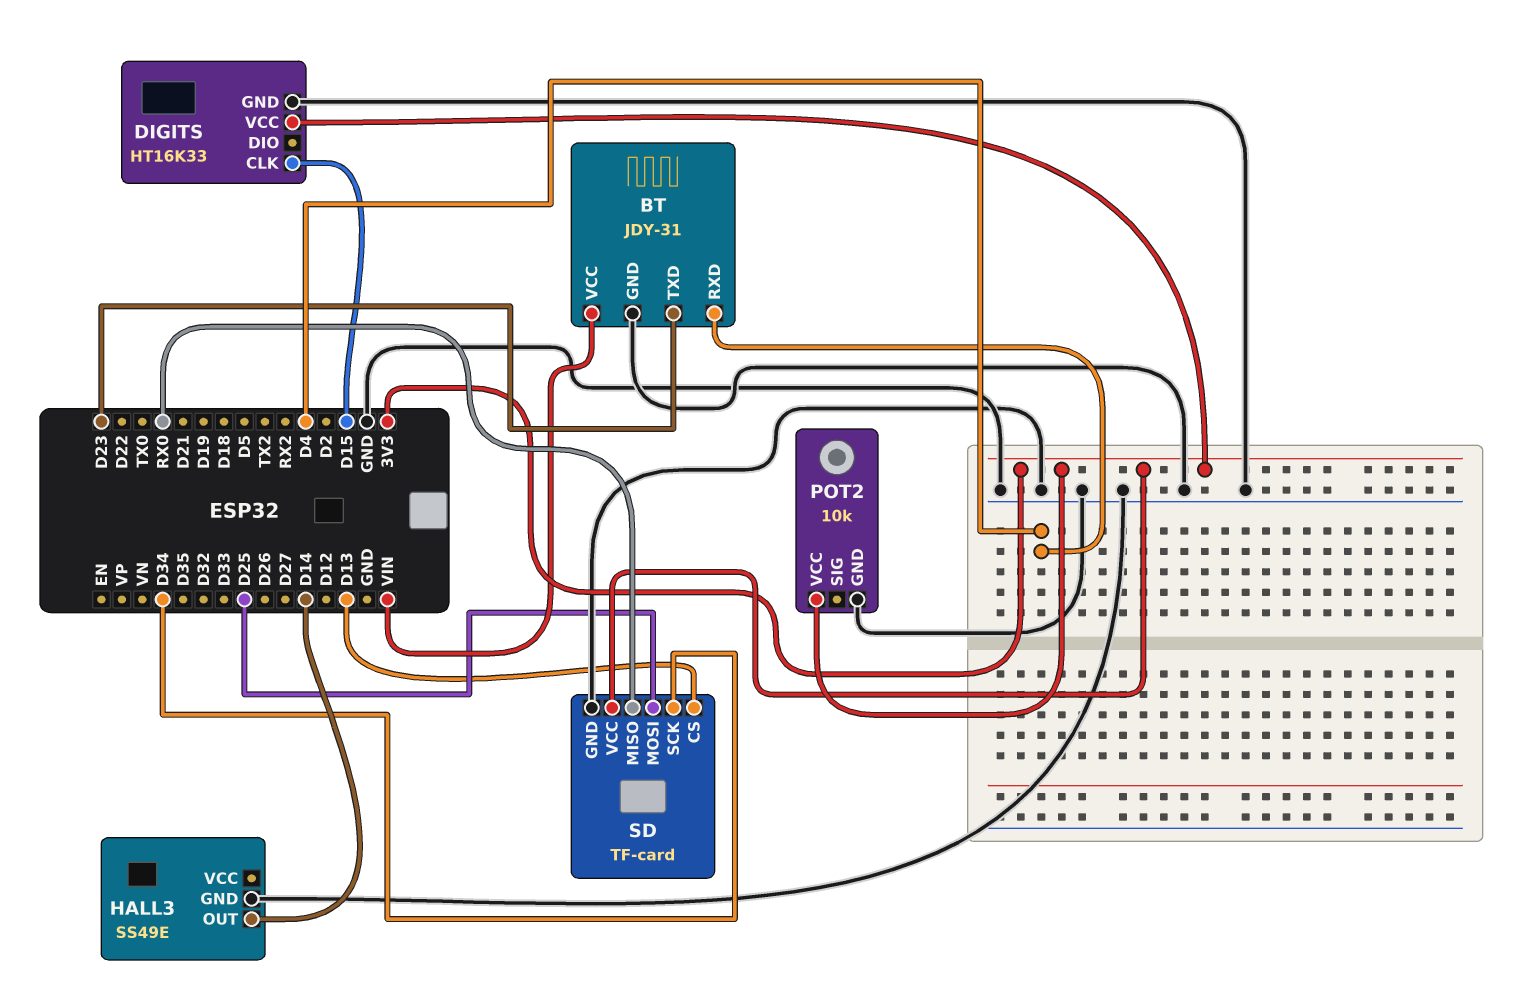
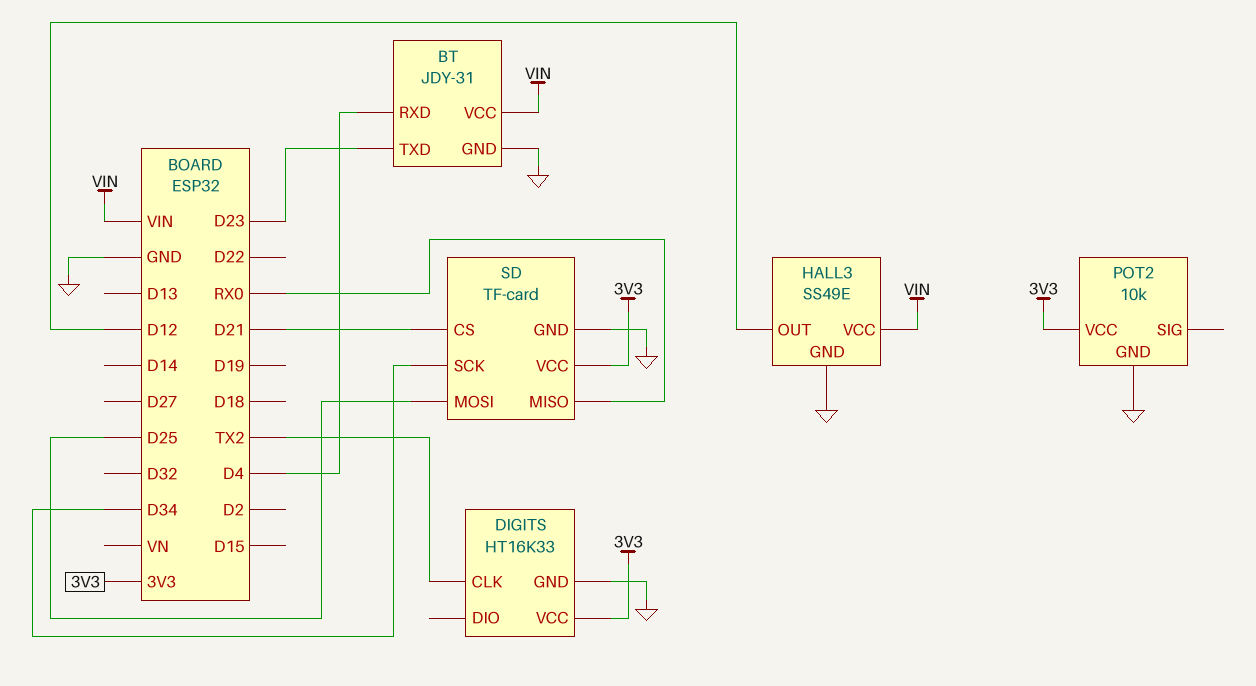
DIGITS pin CLK: D15 -> TX2
HALL3 pin OUT: D14 -> D12
HALL3 pin VCC: none -> VIN
SD pin CS: D13 -> D21

